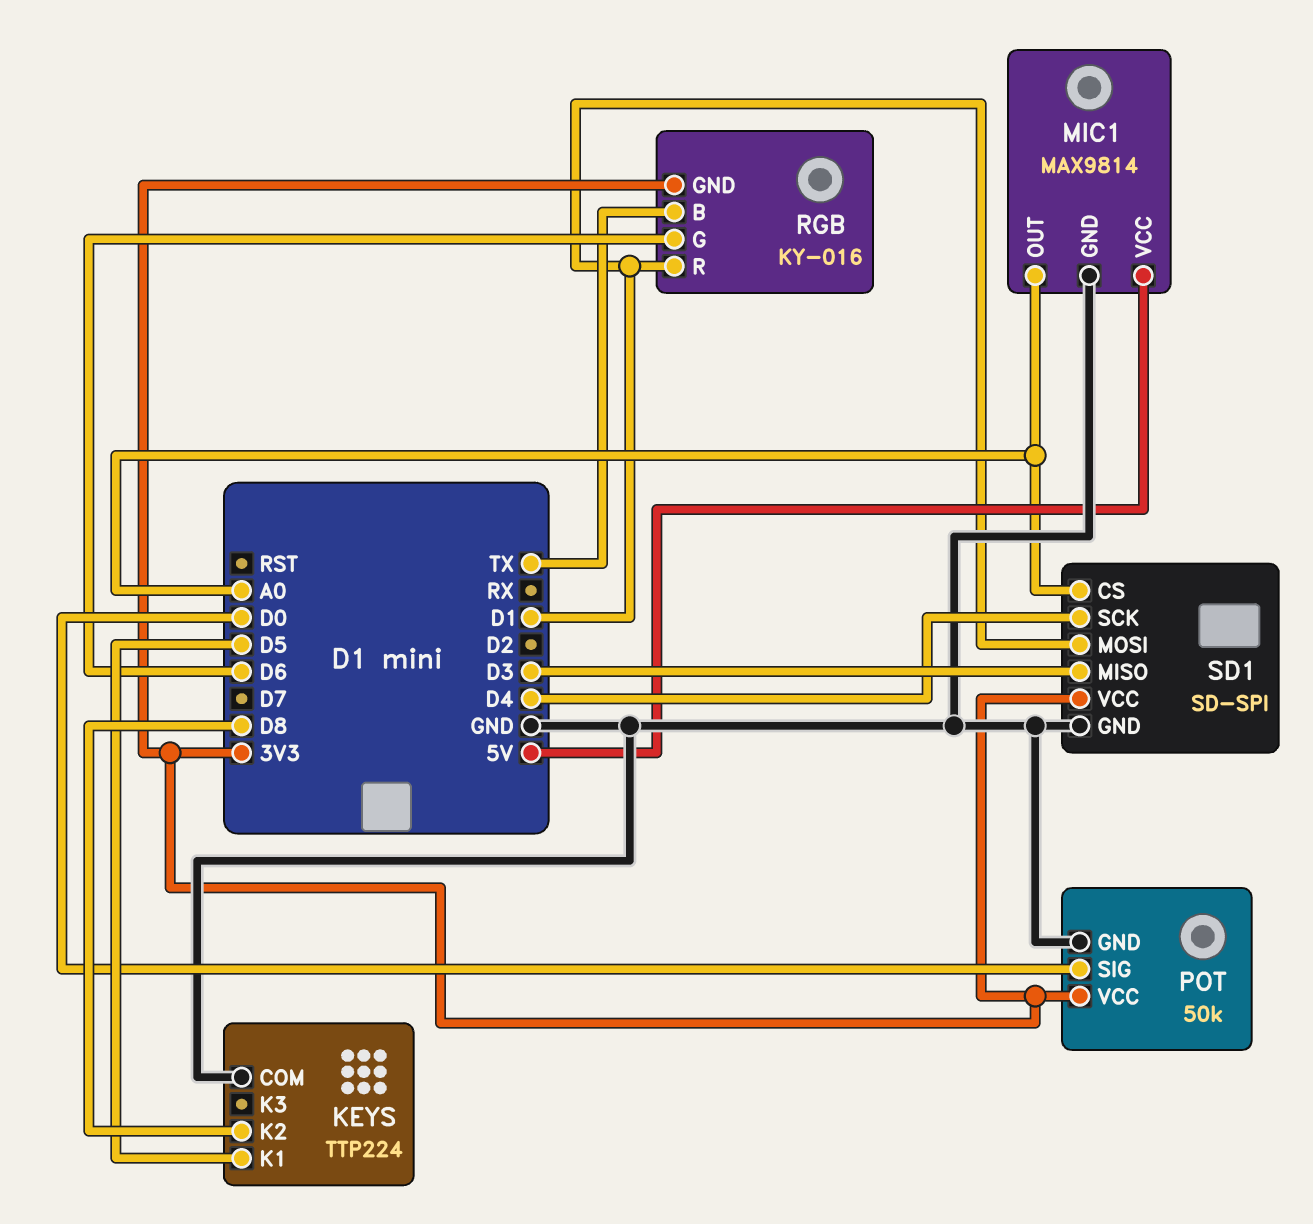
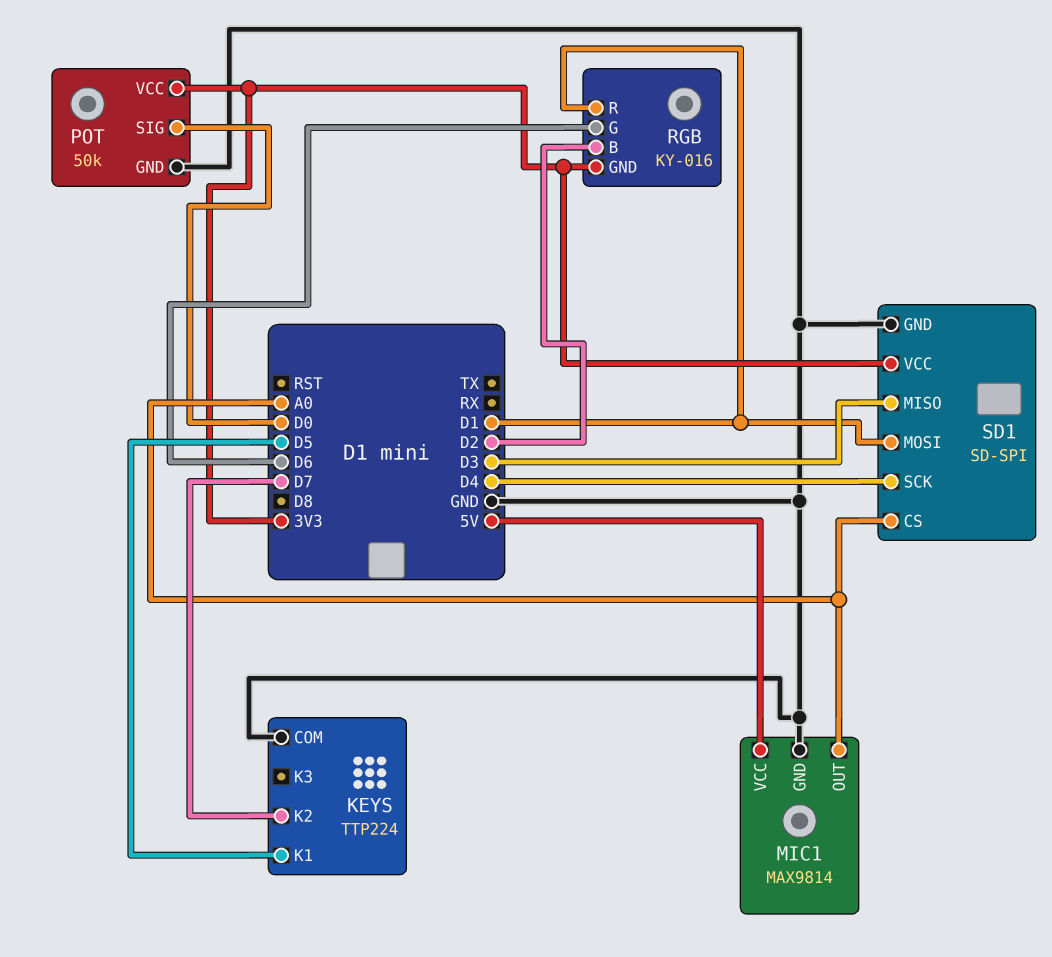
KEYS pin K2: D8 -> D7
RGB pin B: TX -> D2

